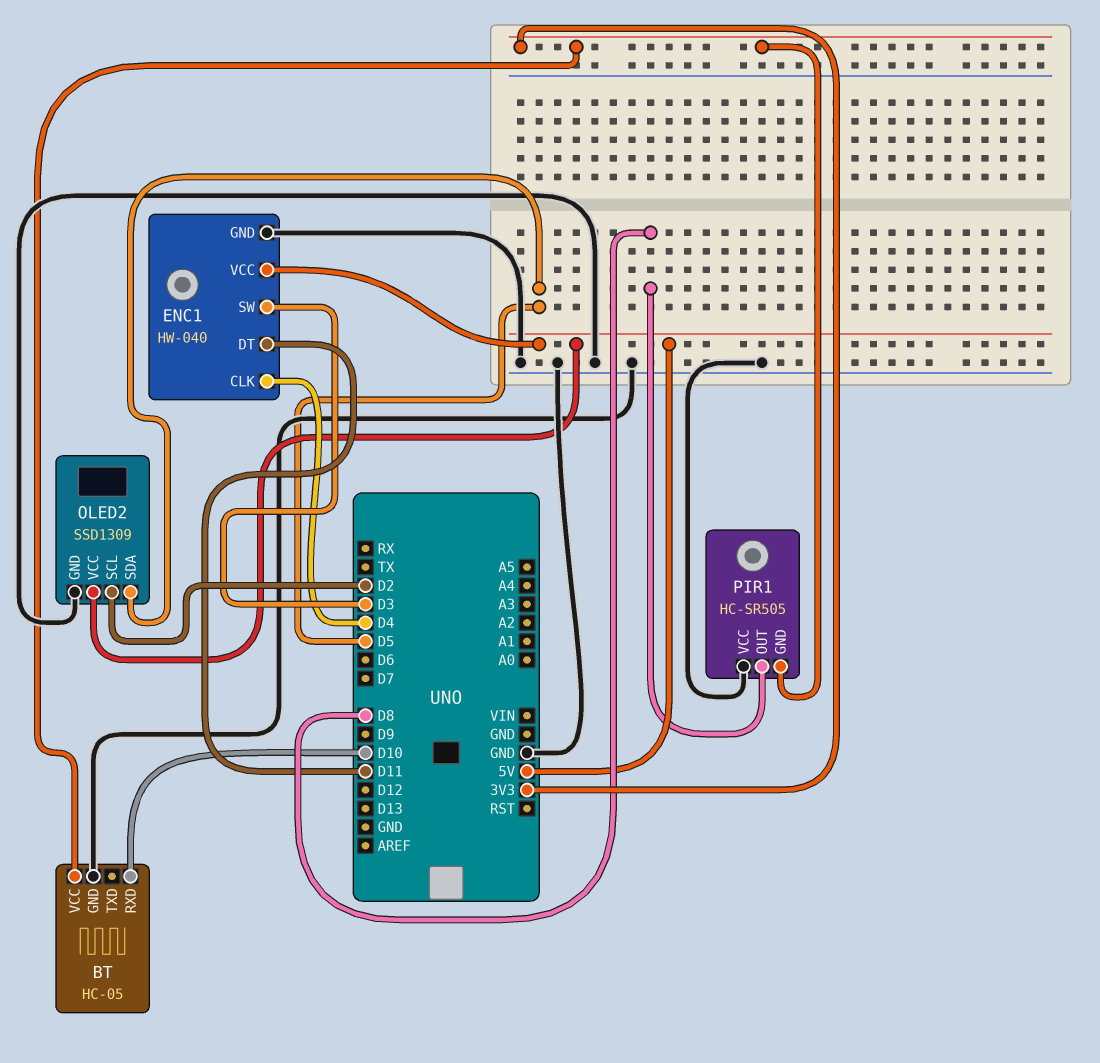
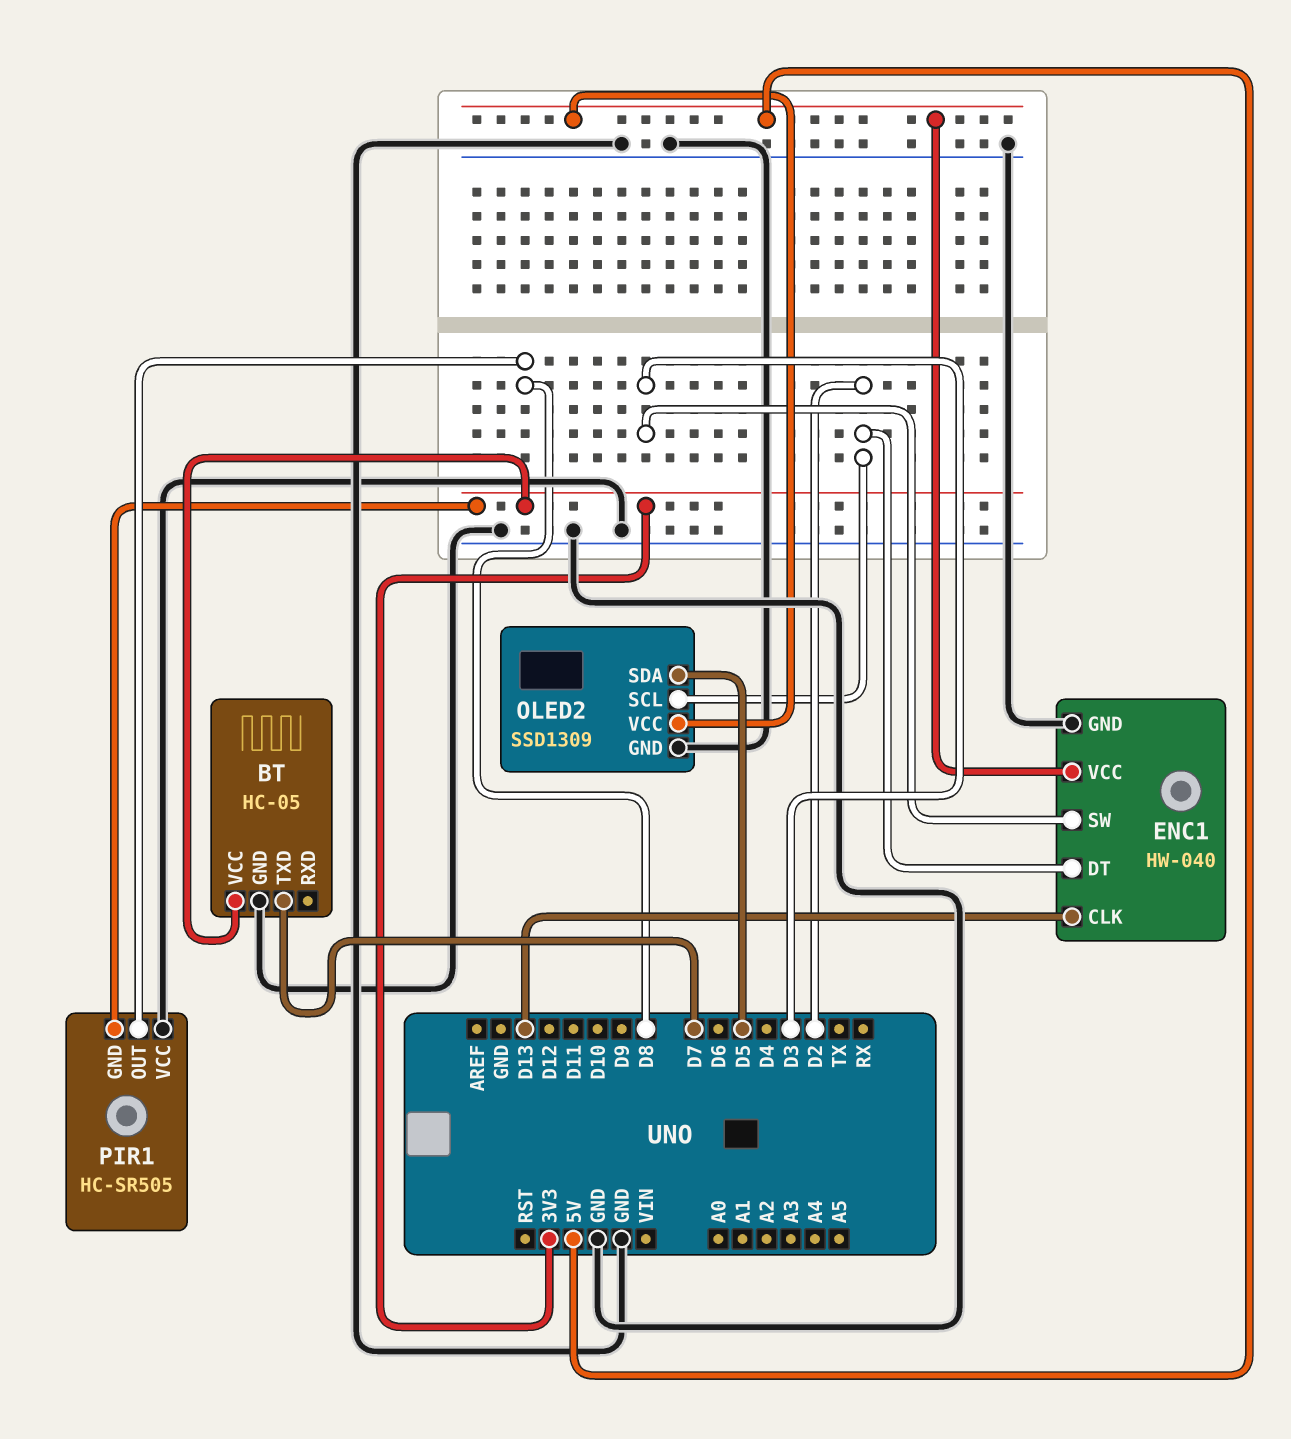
BT pin RXD: D10 -> none
BT pin TXD: none -> D7
ENC1 pin CLK: D4 -> D13
ENC1 pin DT: D11 -> D2

